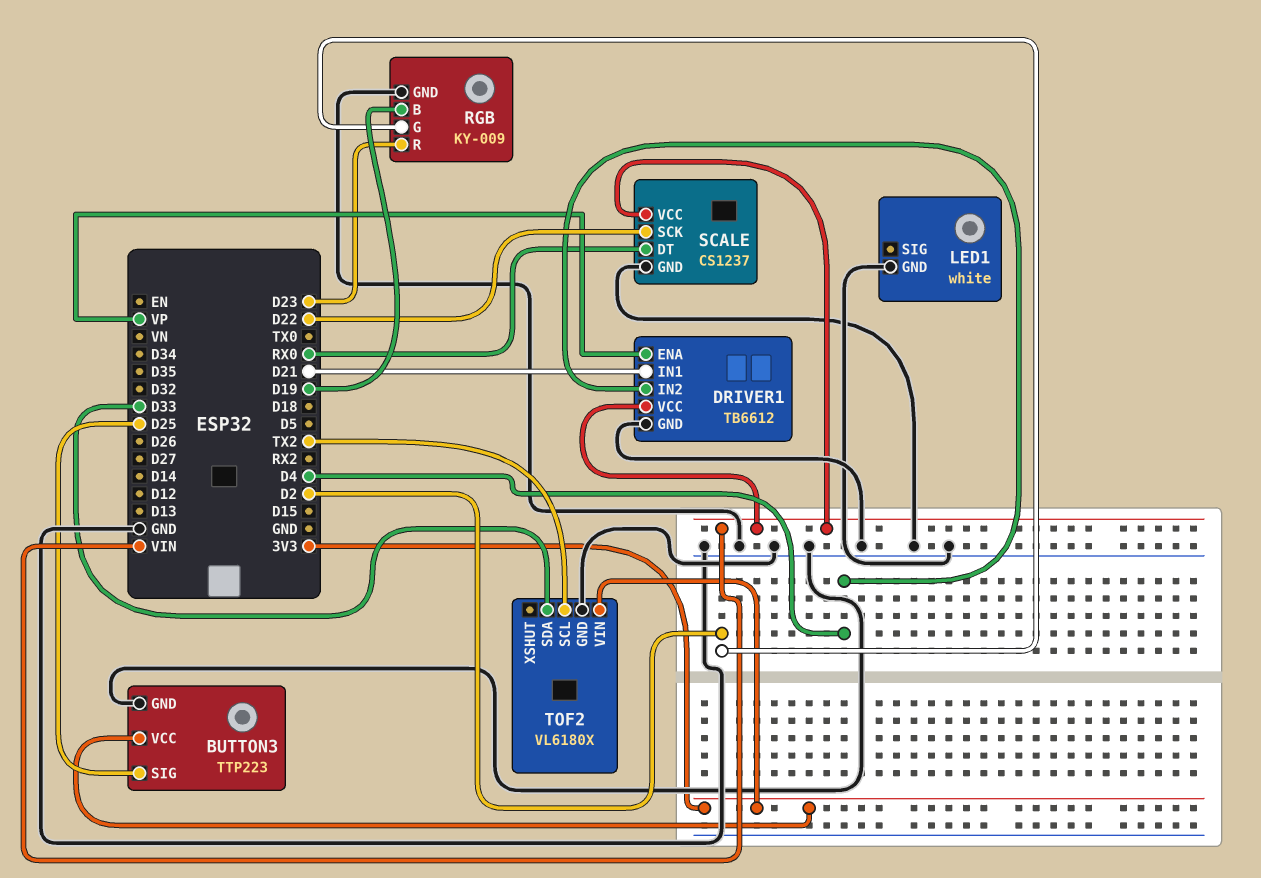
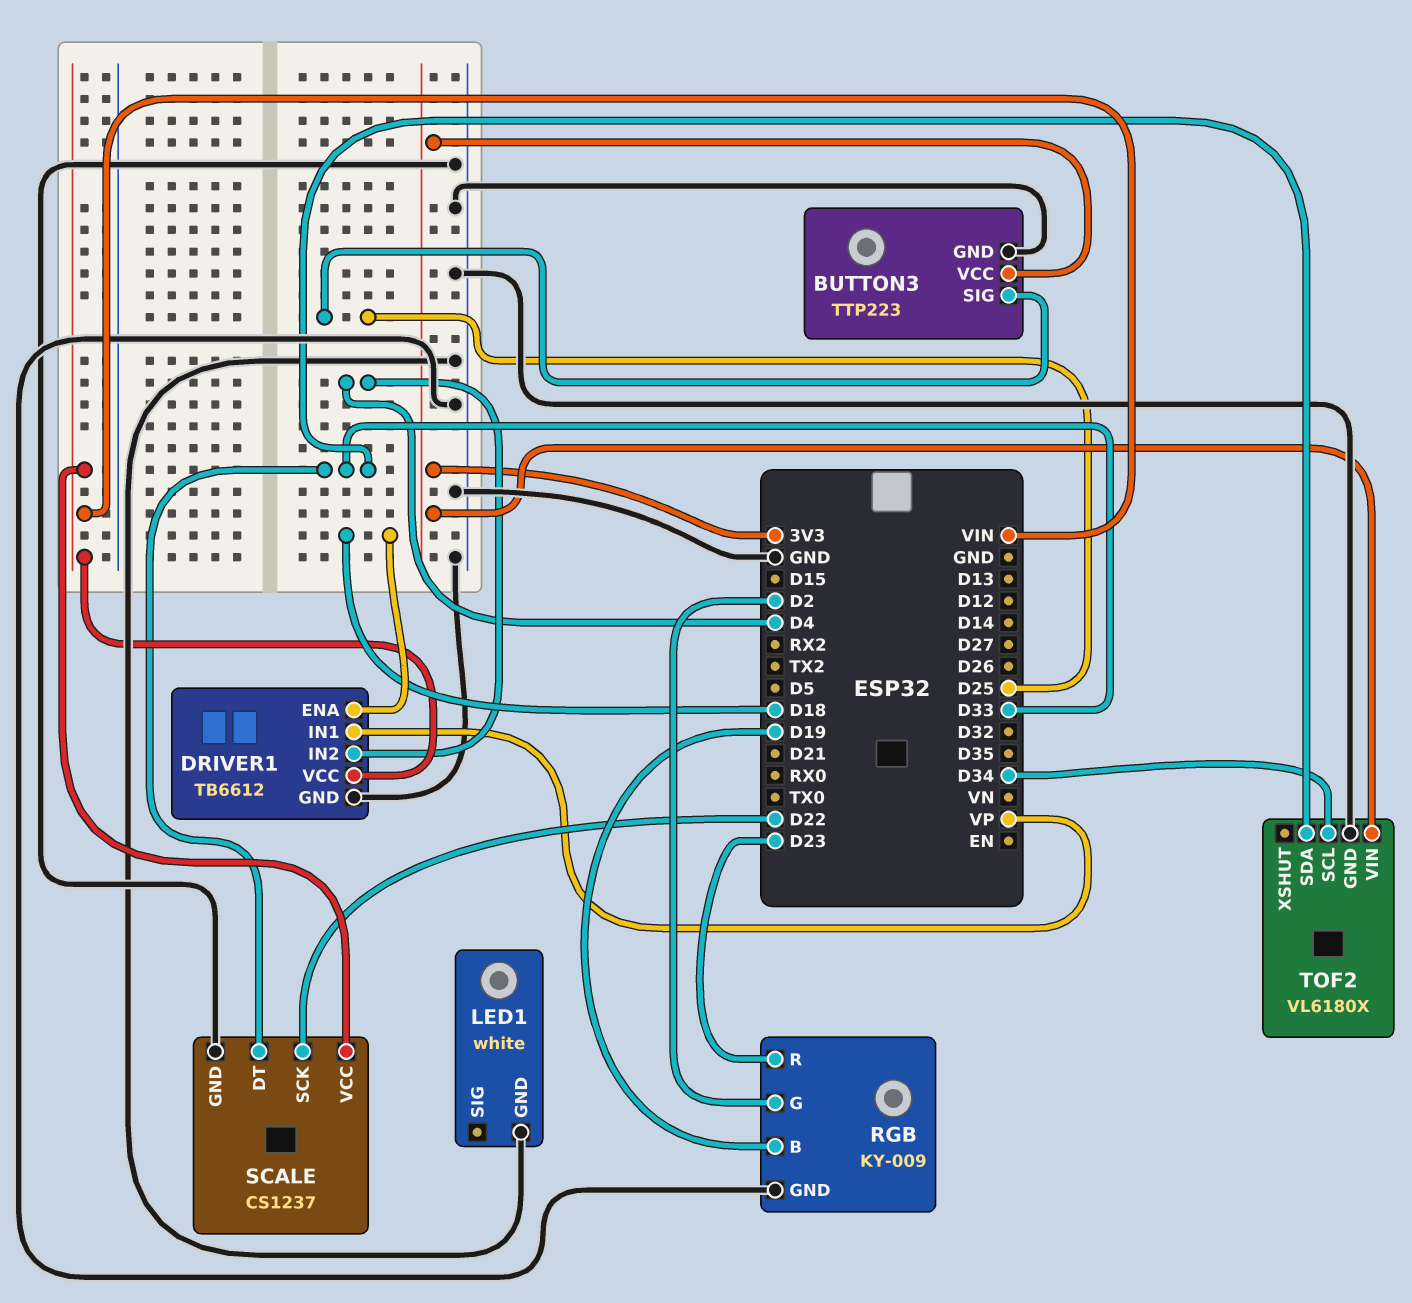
DRIVER1 pin ENA: VP -> D18
DRIVER1 pin IN1: D21 -> VP
SCALE pin DT: RX0 -> D33
TOF2 pin SCL: TX2 -> D34

